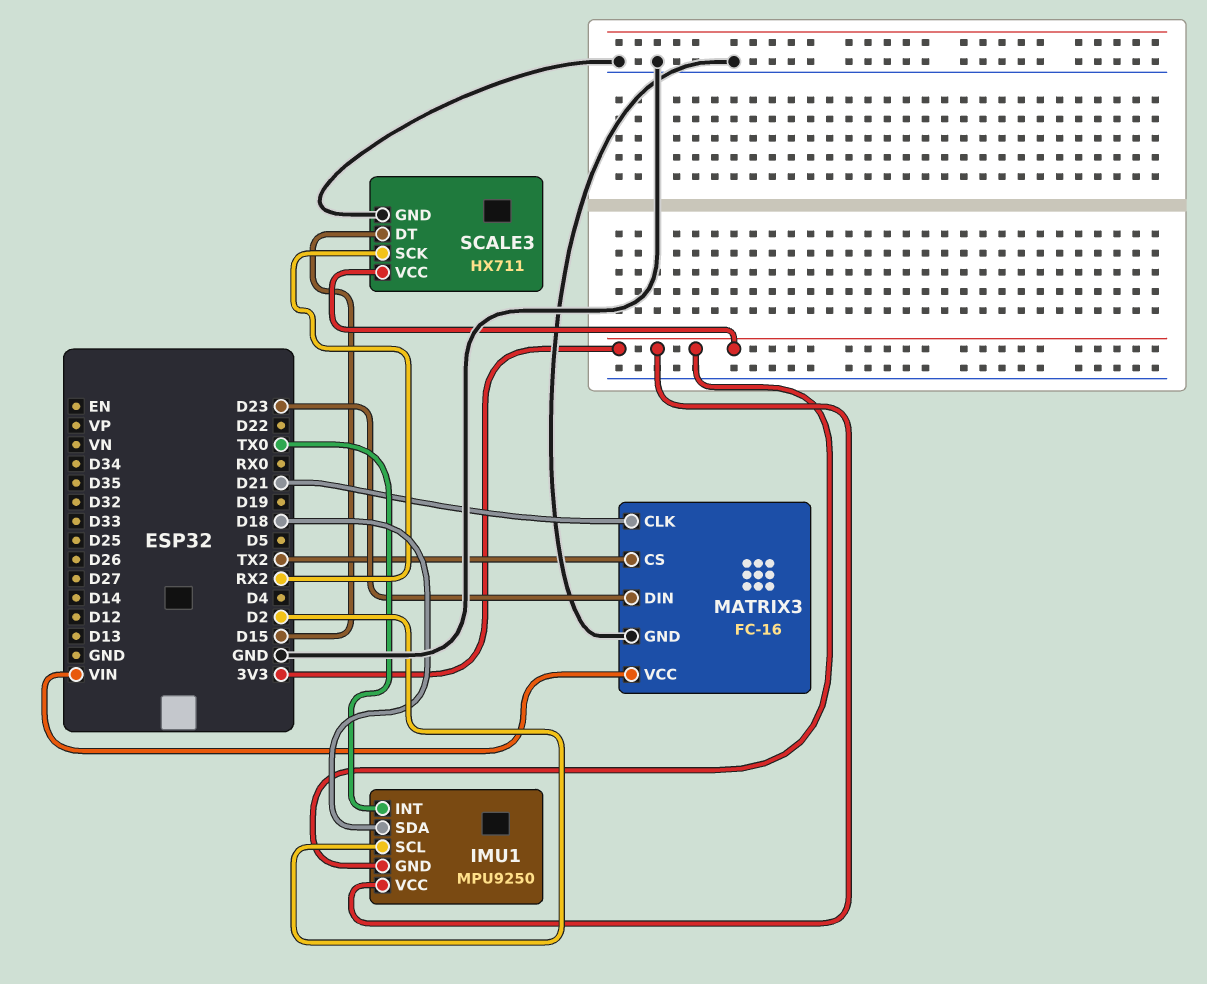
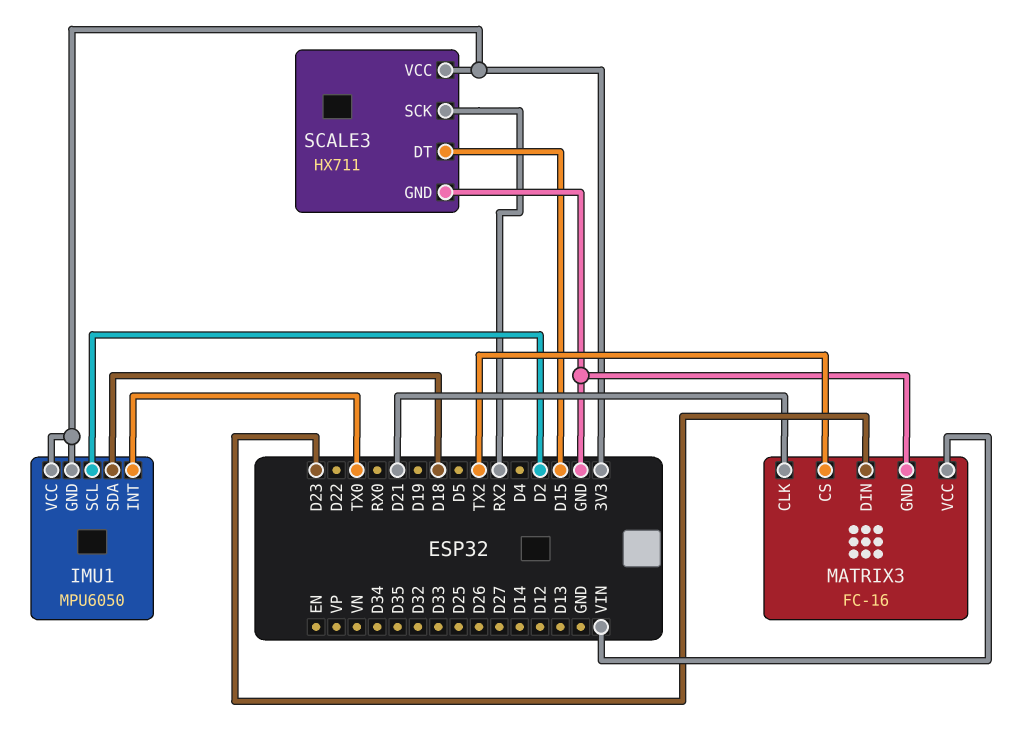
IMU1: MPU9250 -> MPU6050

